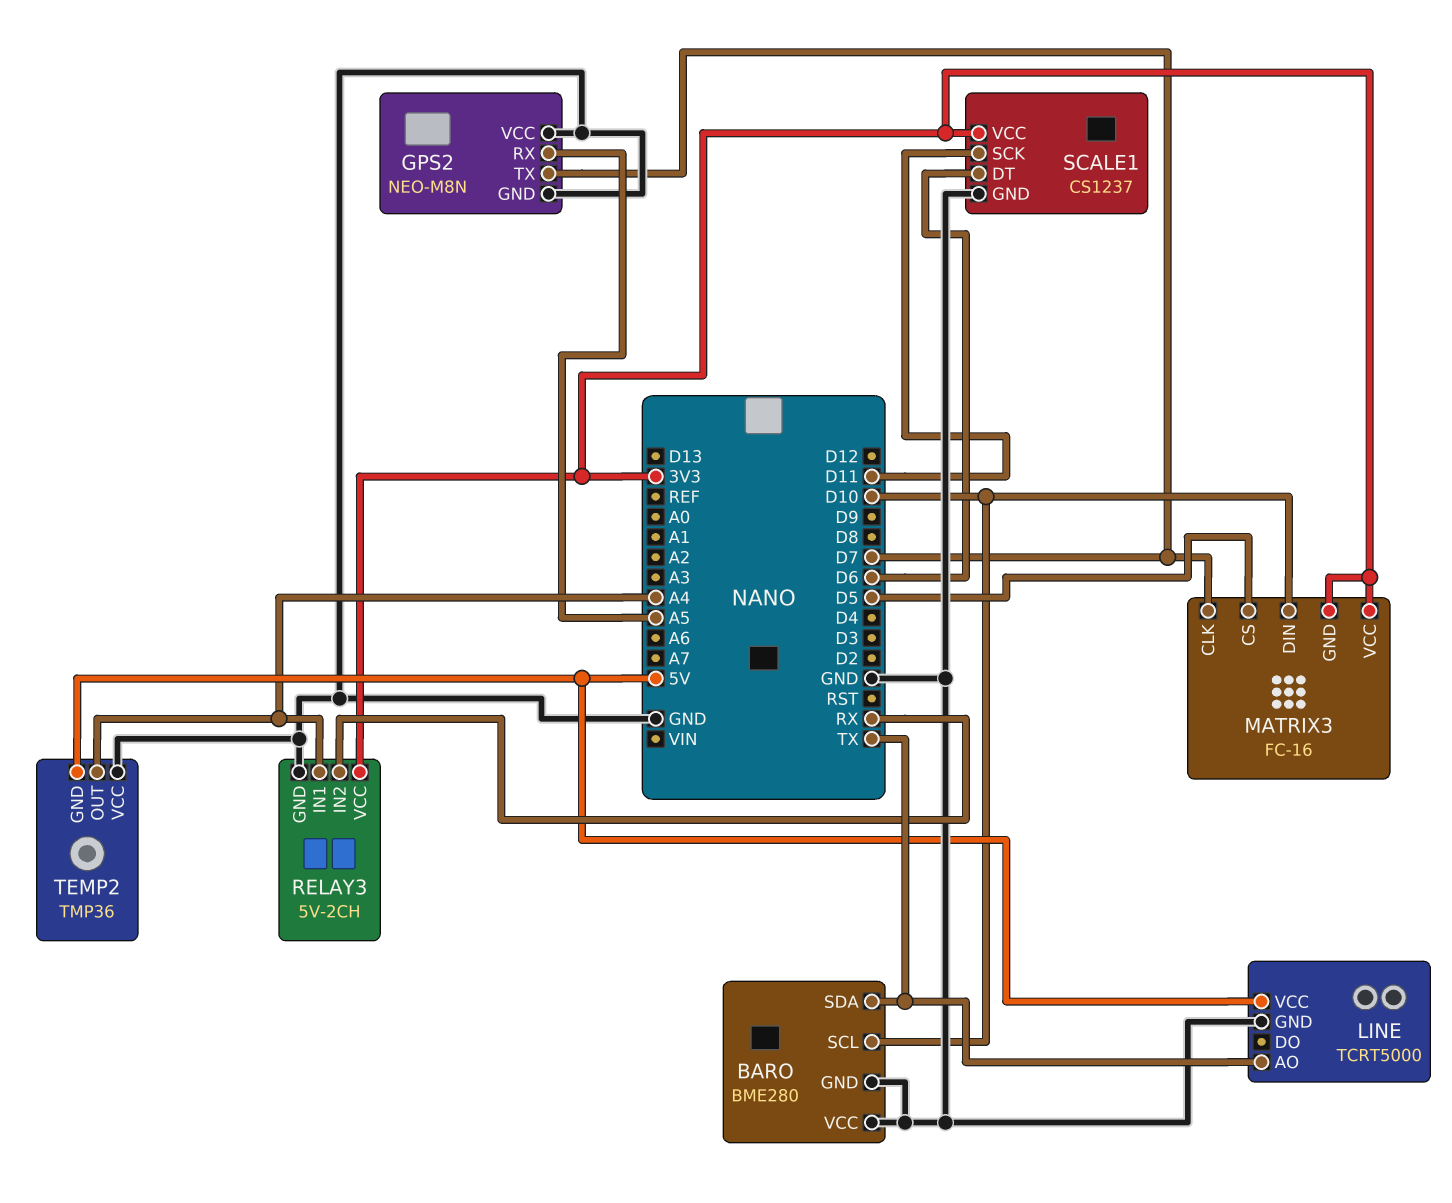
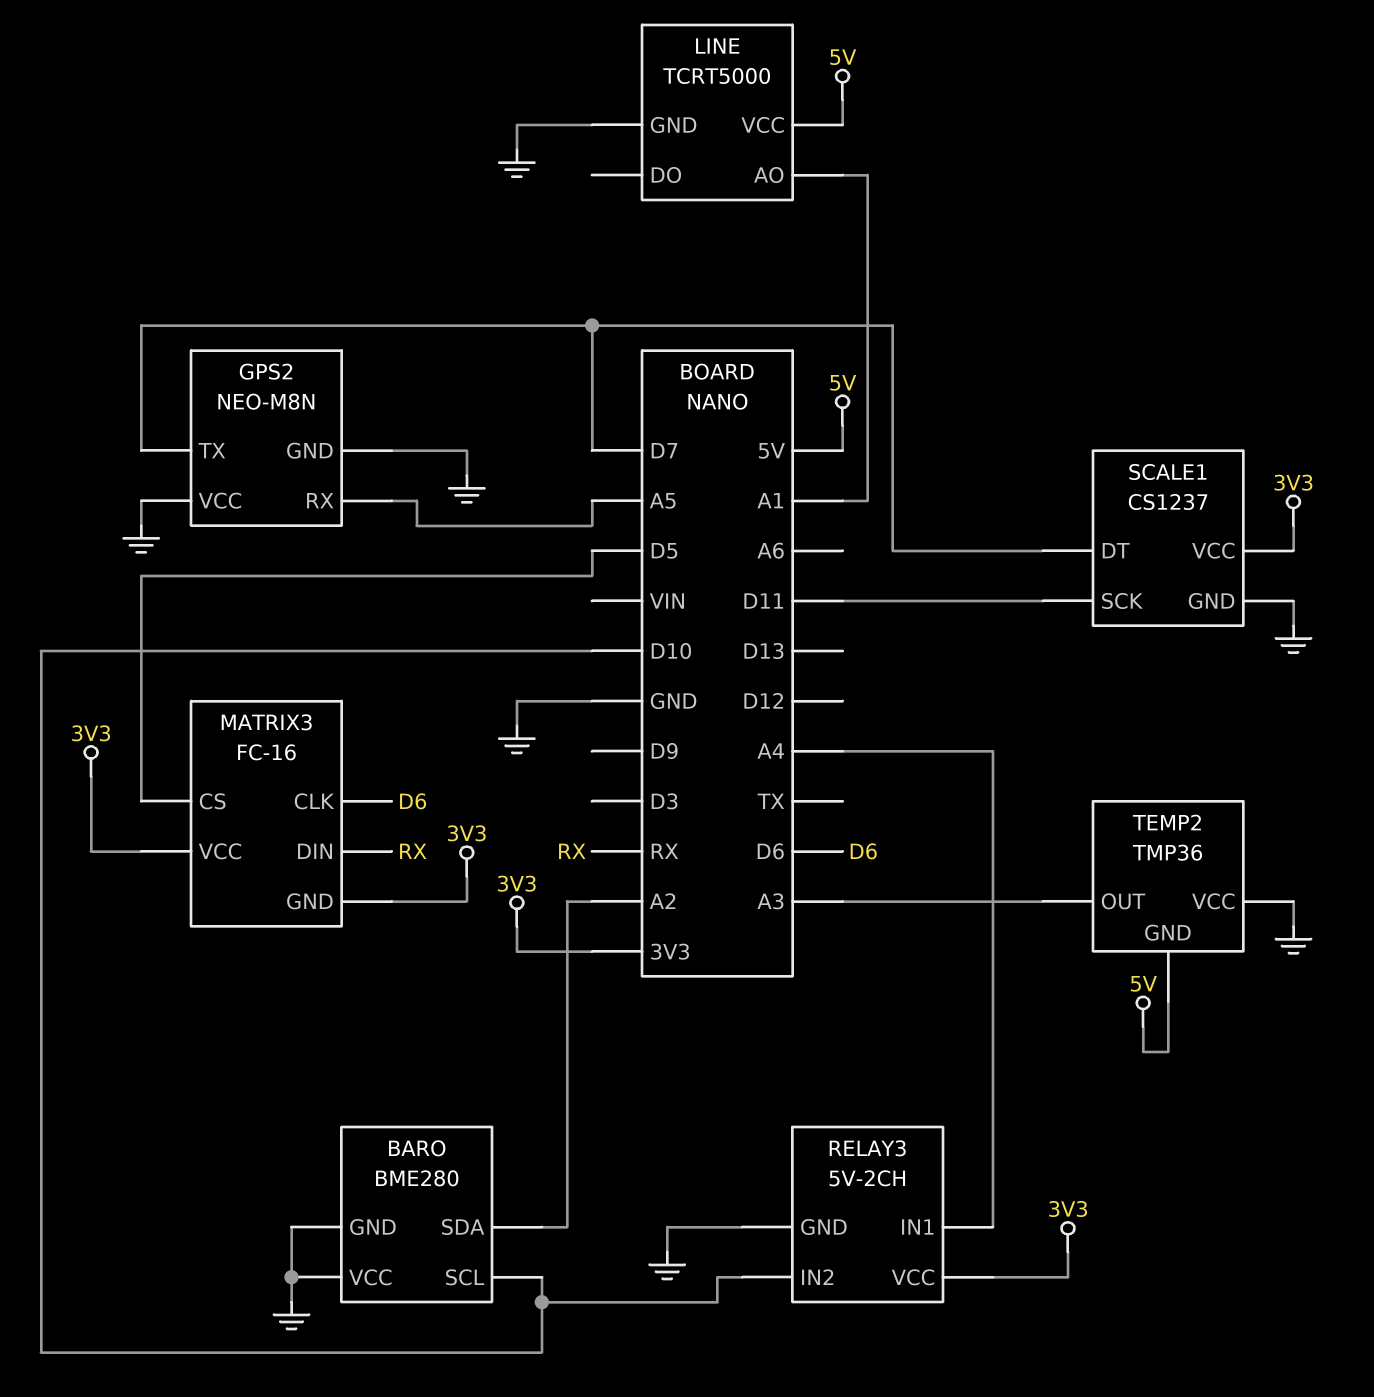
BARO pin SDA: TX -> A2
LINE pin AO: TX -> A1
MATRIX3 pin CLK: D7 -> D6
MATRIX3 pin DIN: D10 -> RX
RELAY3 pin IN2: RX -> D10
SCALE1 pin DT: D6 -> D7
TEMP2 pin OUT: A4 -> A3

